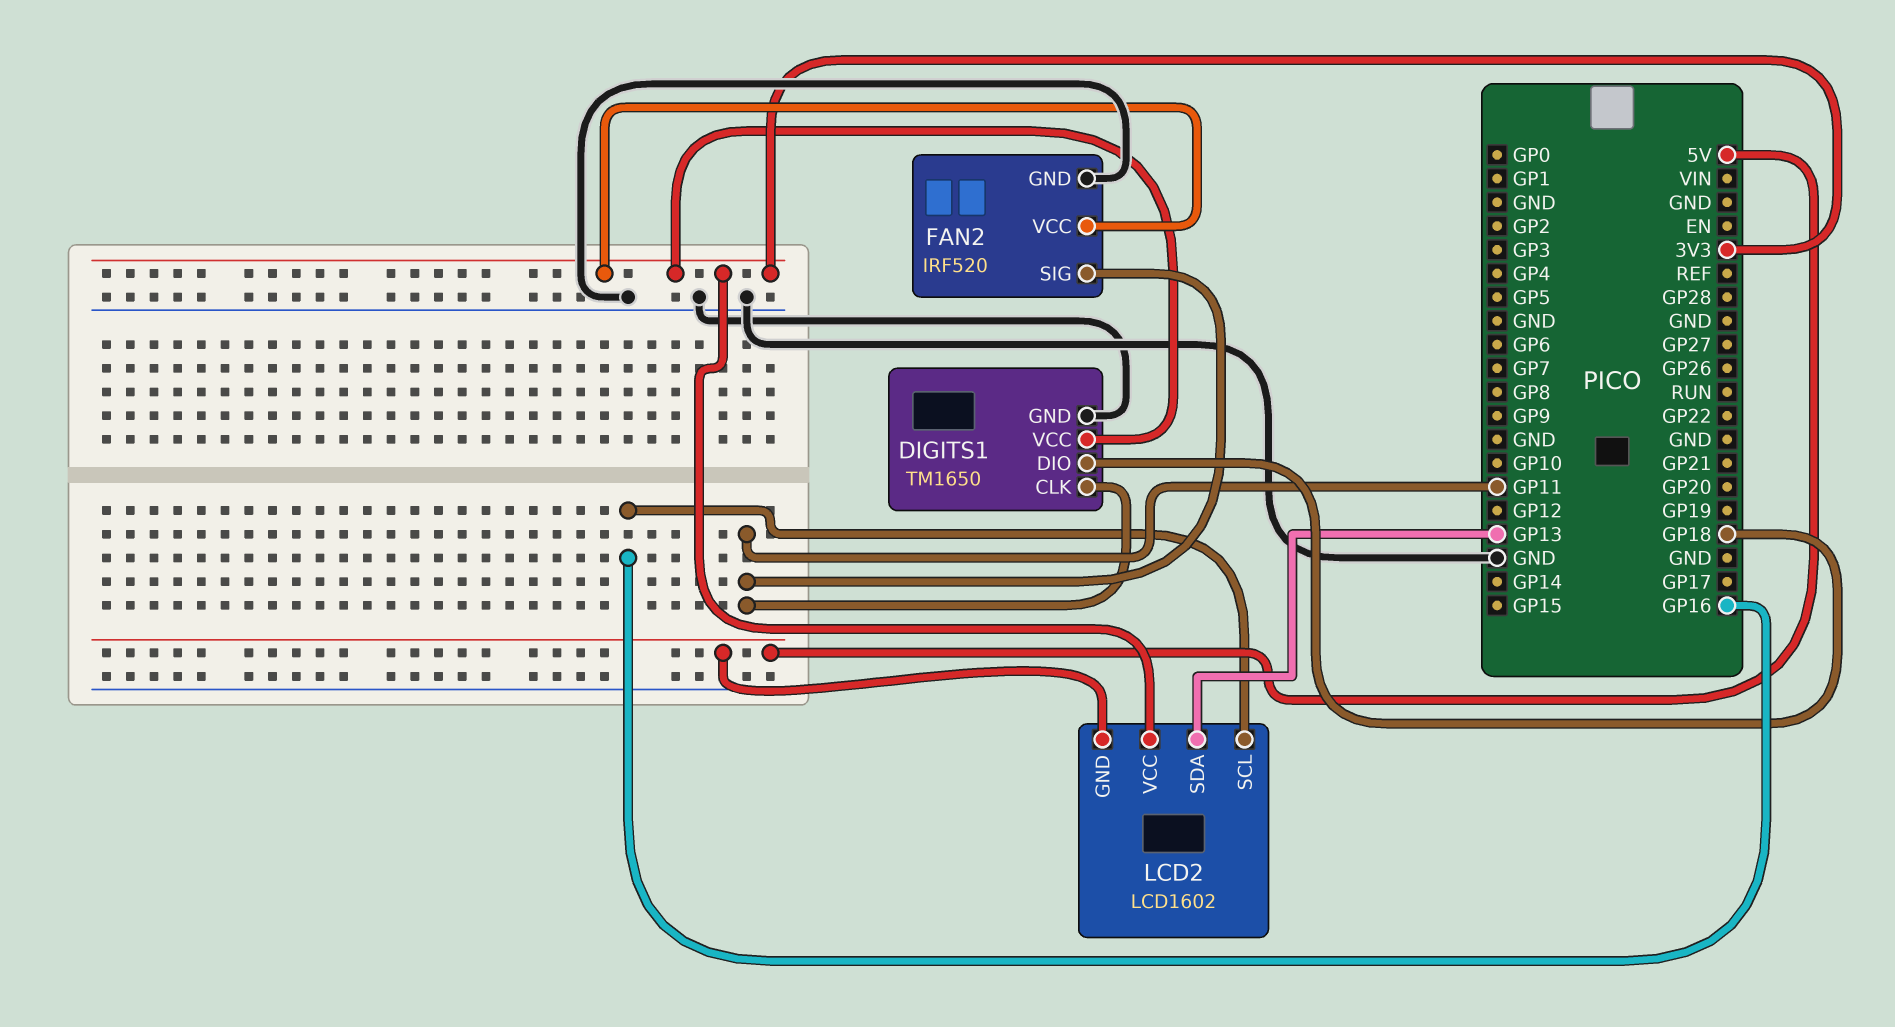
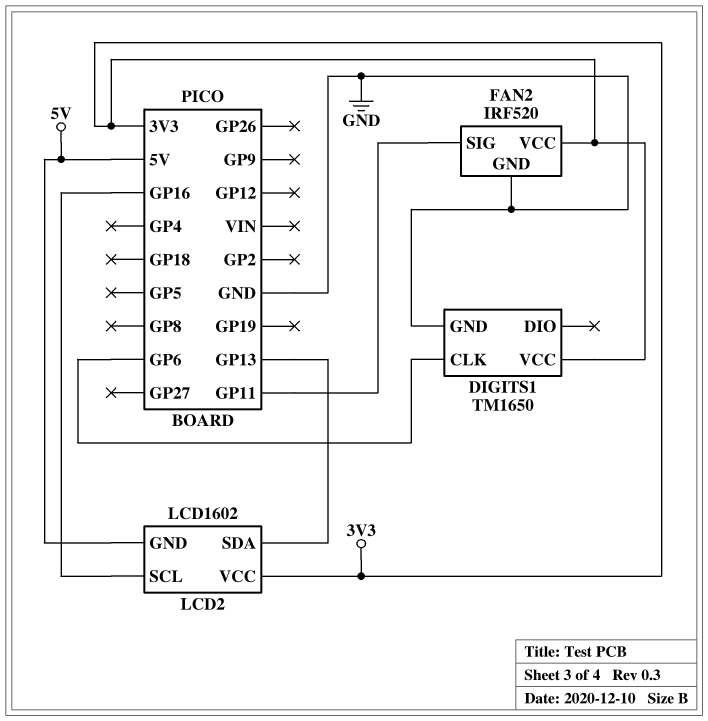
DIGITS1 pin CLK: GP11 -> GP6
DIGITS1 pin DIO: GP18 -> none

